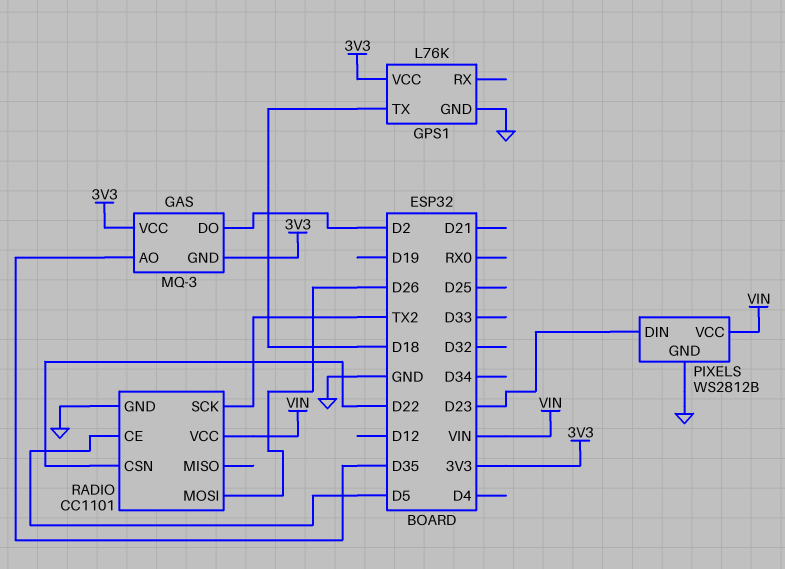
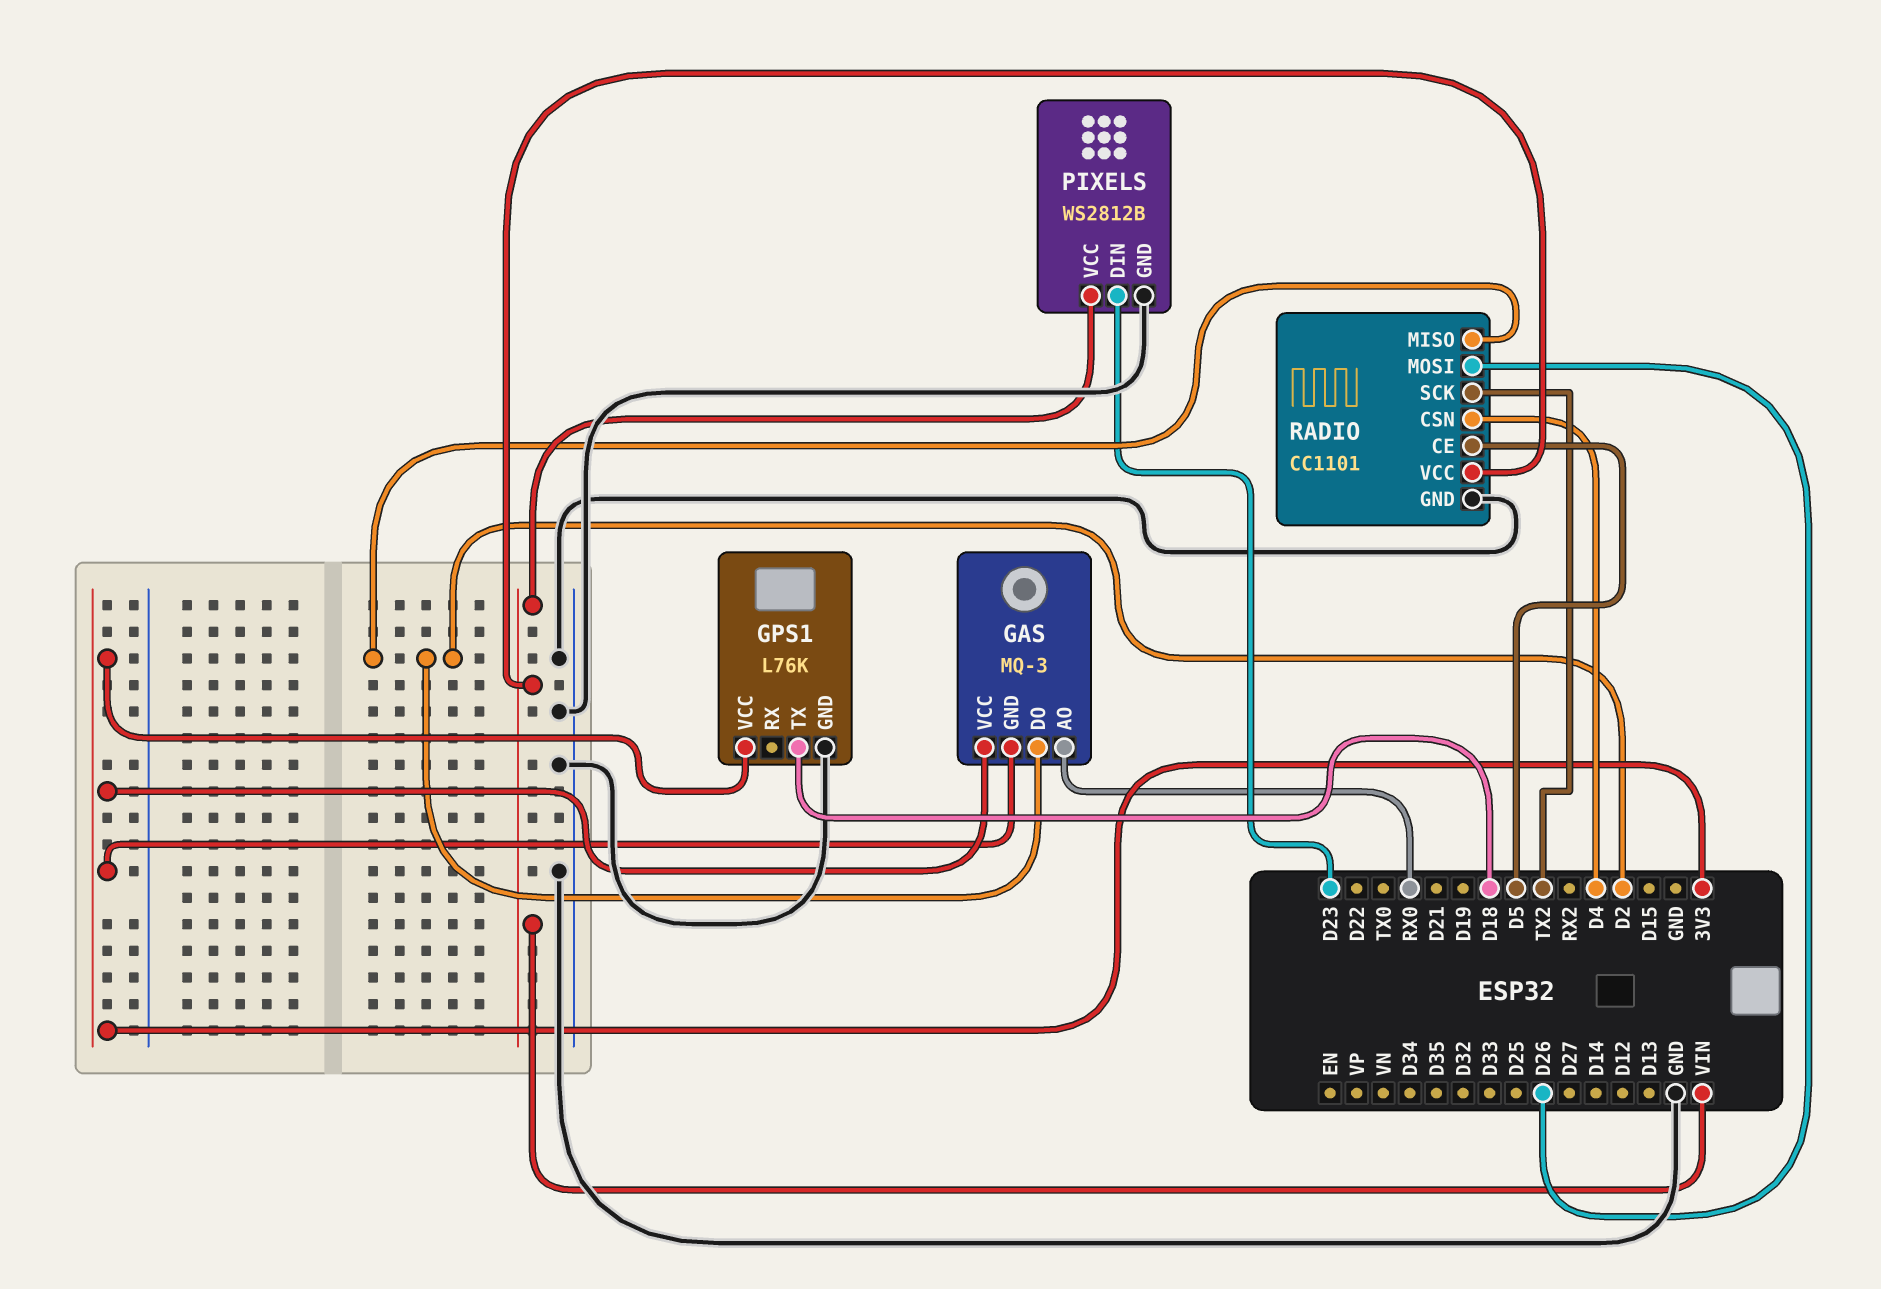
GAS pin AO: D35 -> RX0
RADIO pin CSN: D22 -> D4
RADIO pin MISO: none -> D2

